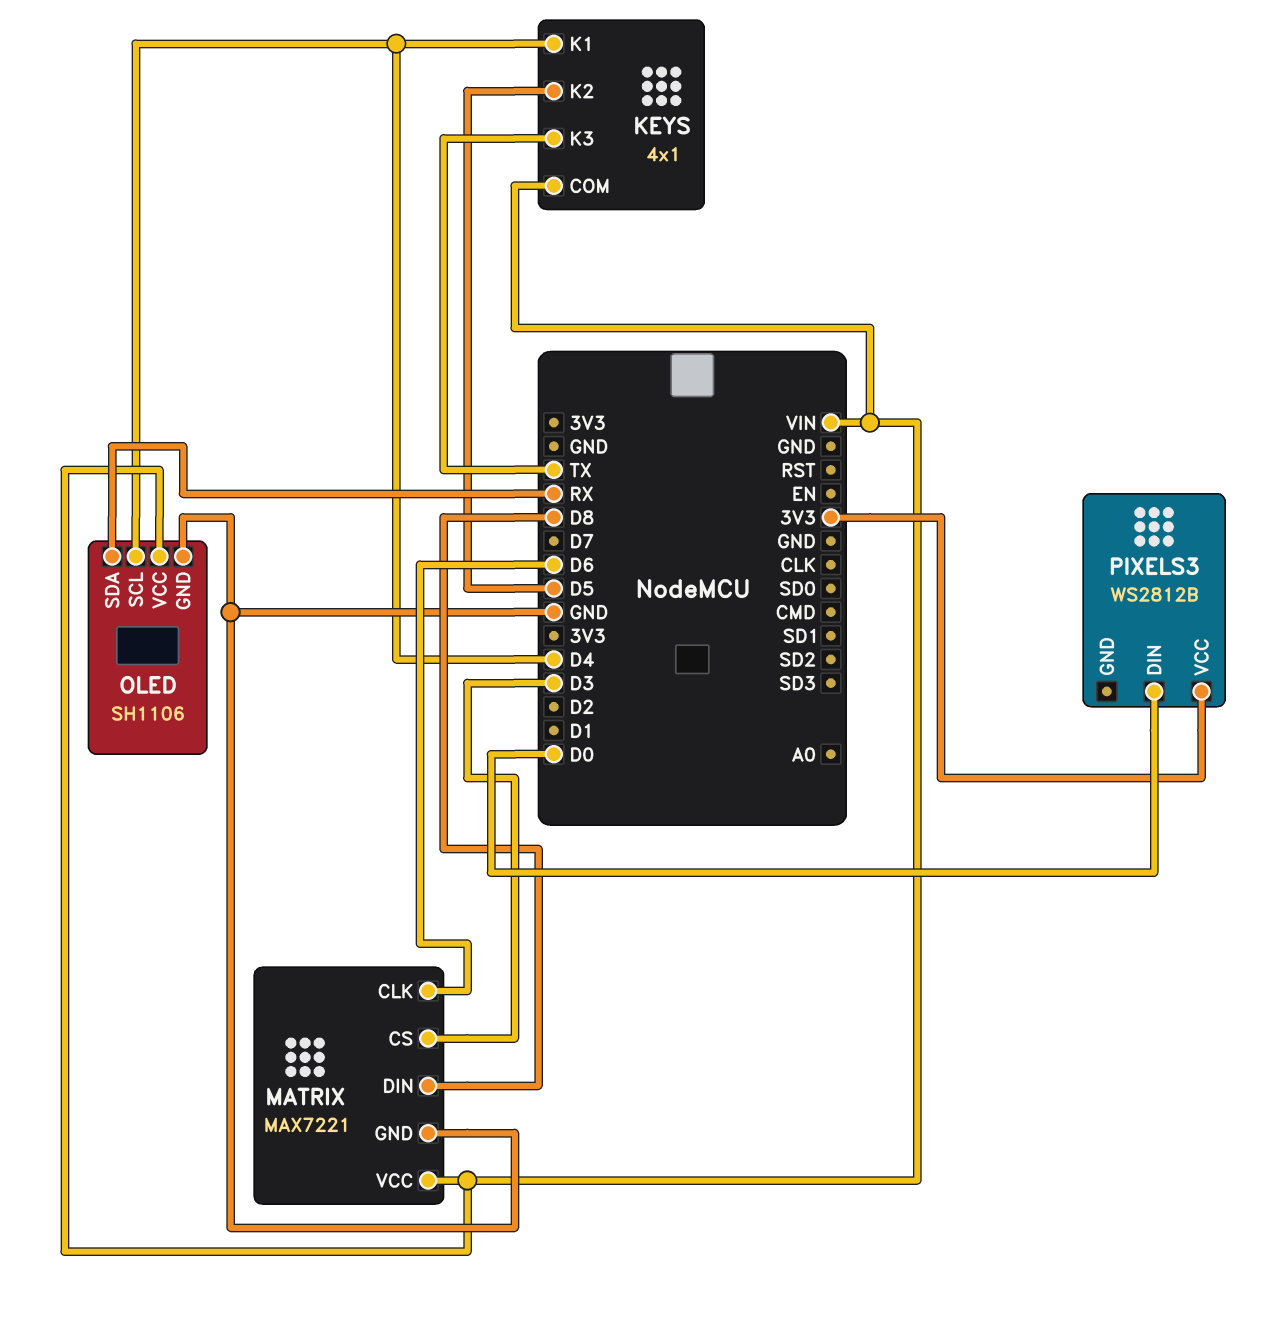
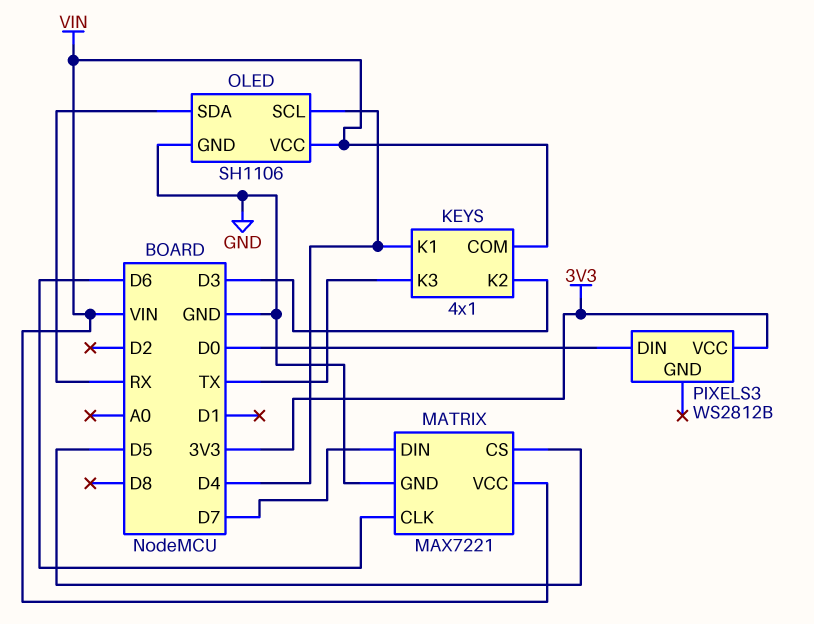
KEYS pin K2: D5 -> D3
MATRIX pin CS: D3 -> D5
MATRIX pin DIN: D8 -> D7

